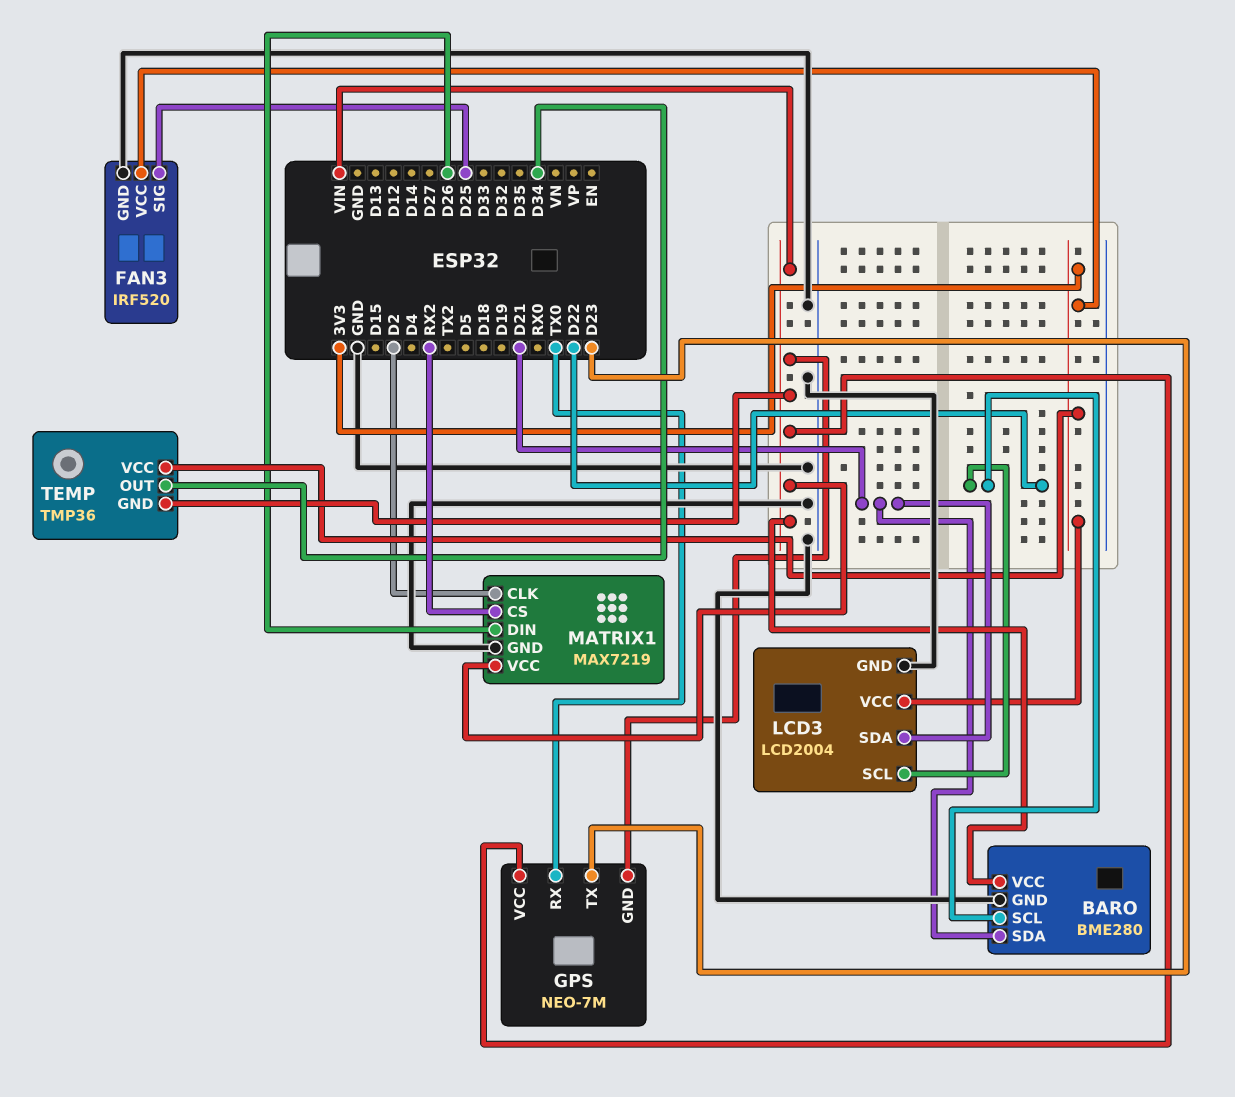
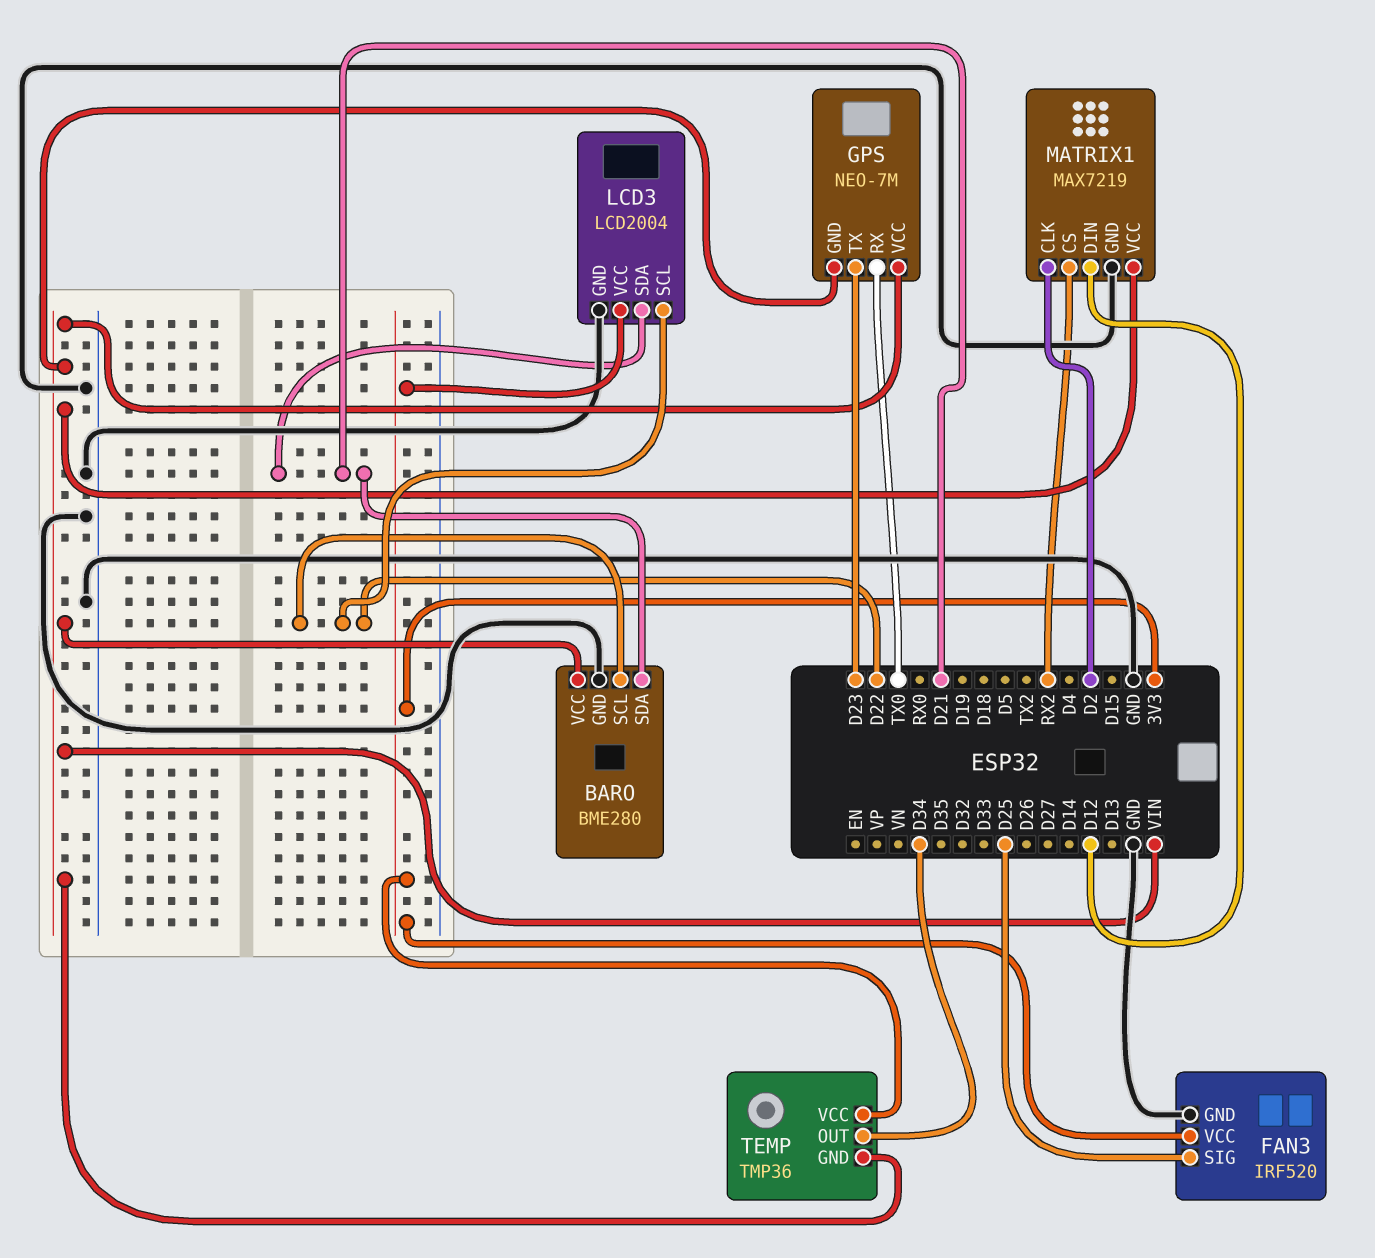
MATRIX1 pin DIN: D26 -> D12

